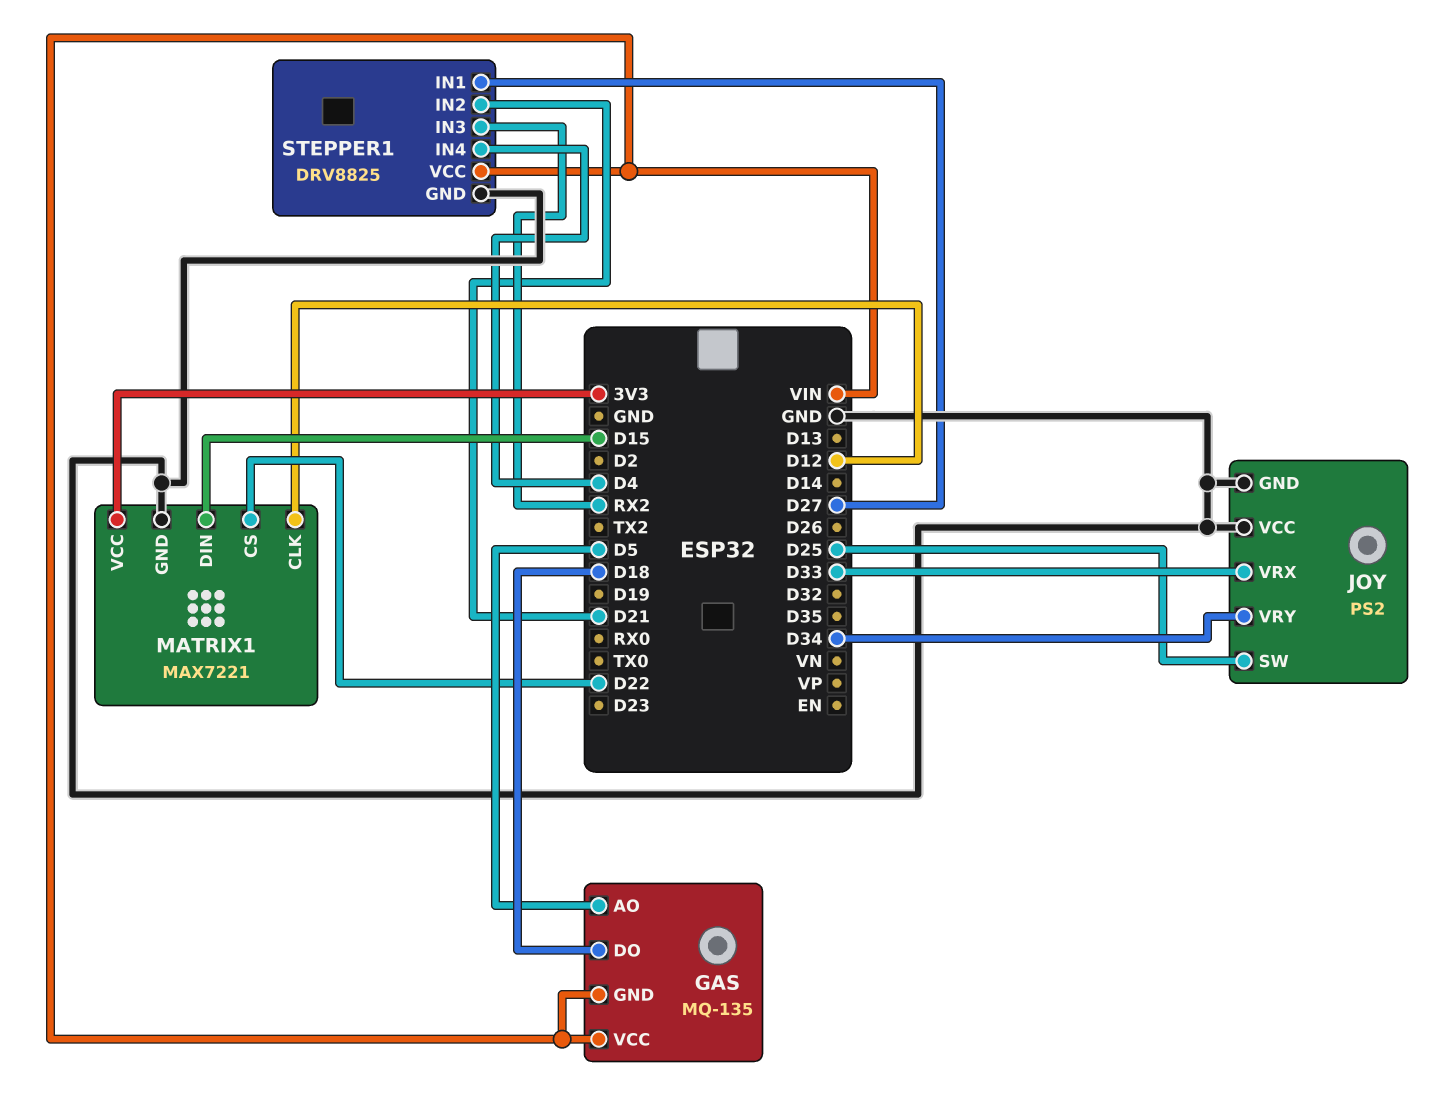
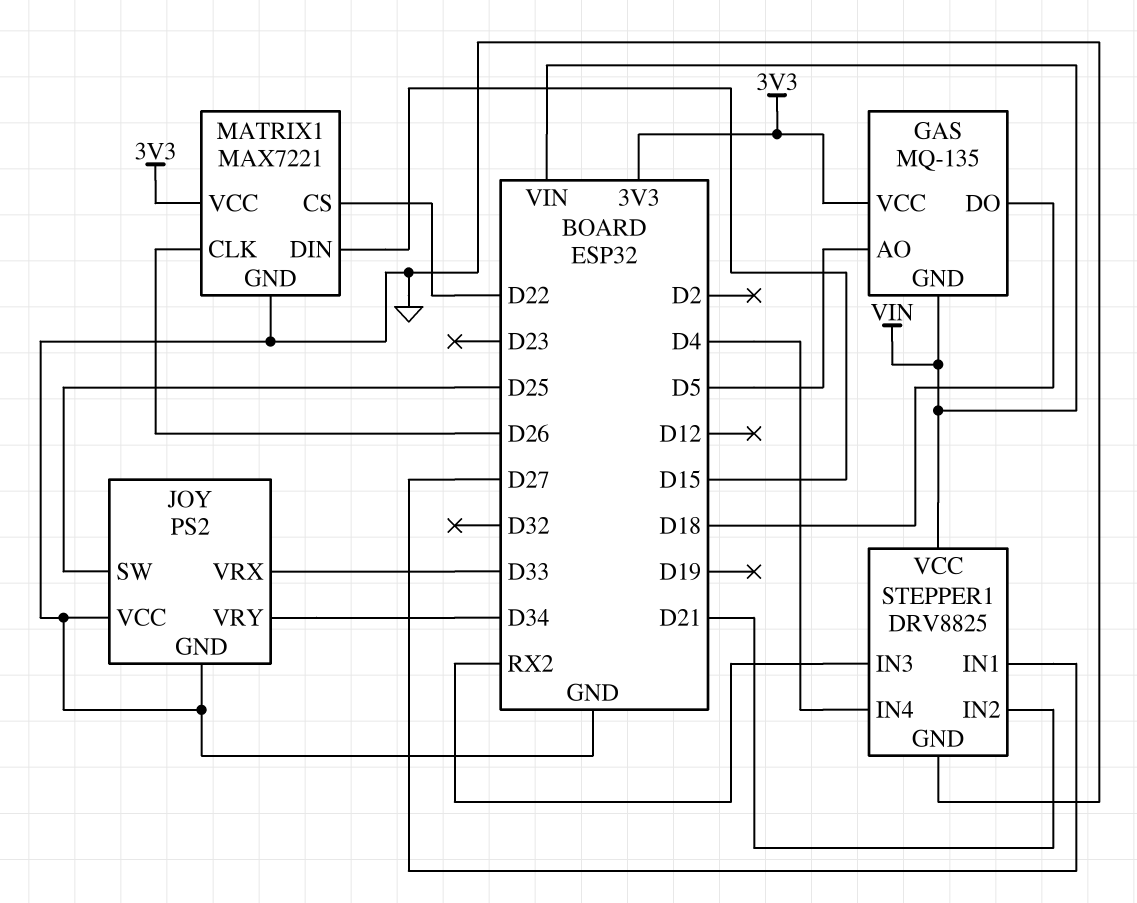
GAS pin VCC: VIN -> 3V3
MATRIX1 pin CLK: D12 -> D26

